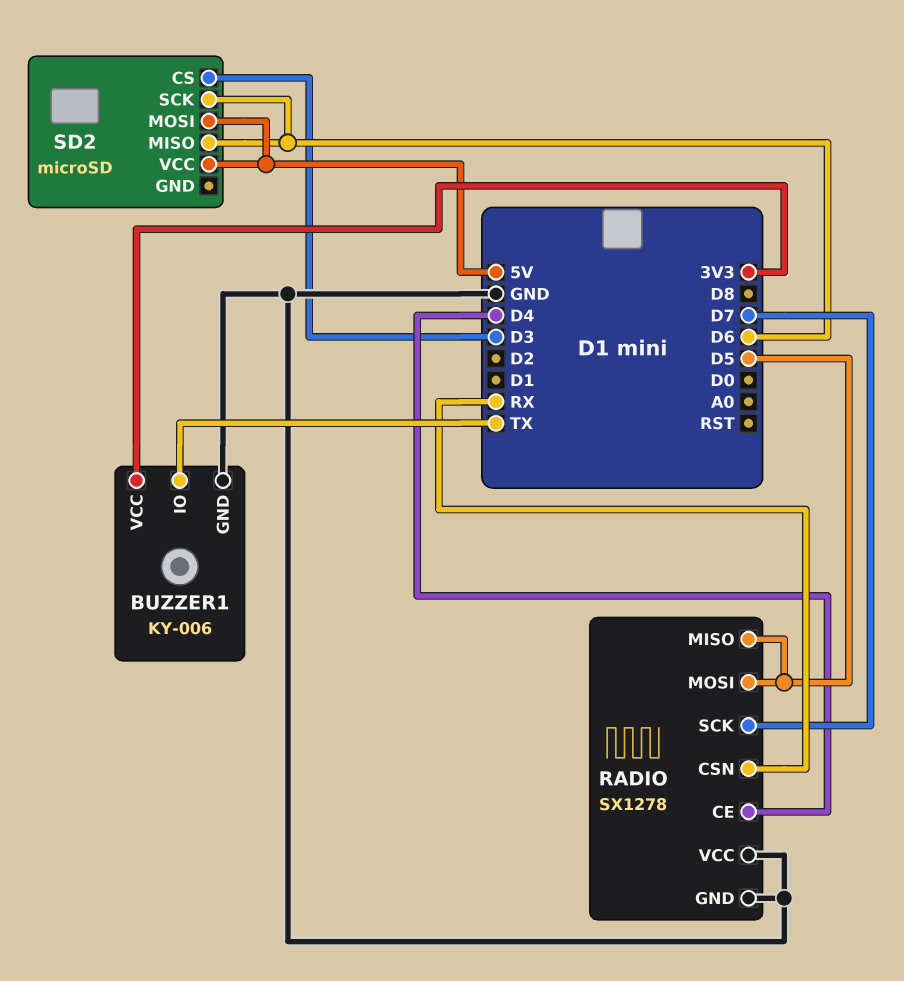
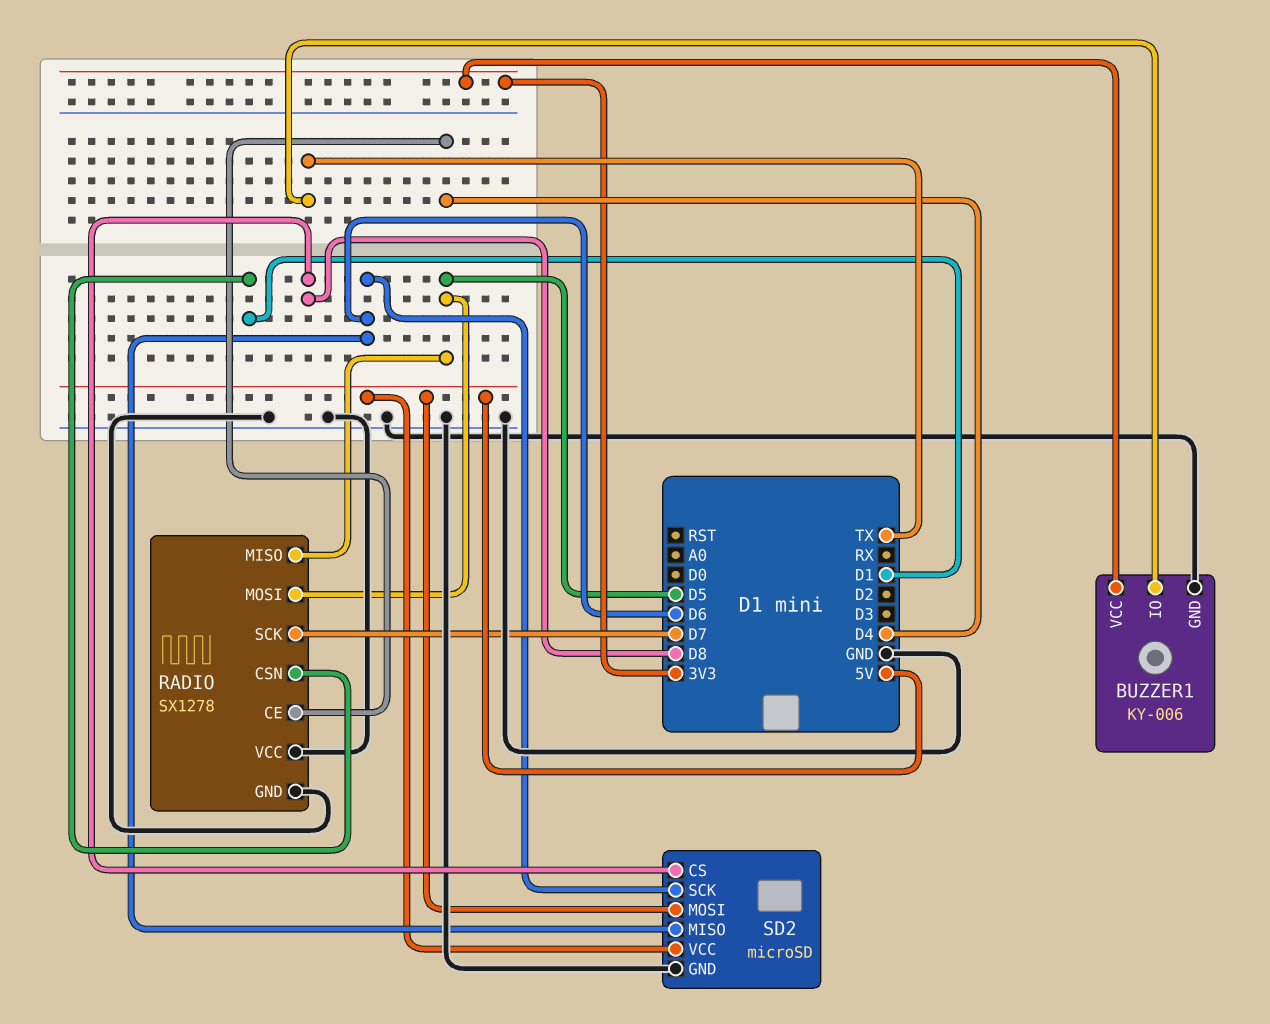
RADIO pin CSN: RX -> D1
SD2 pin CS: D3 -> D8
SD2 pin GND: none -> GND

